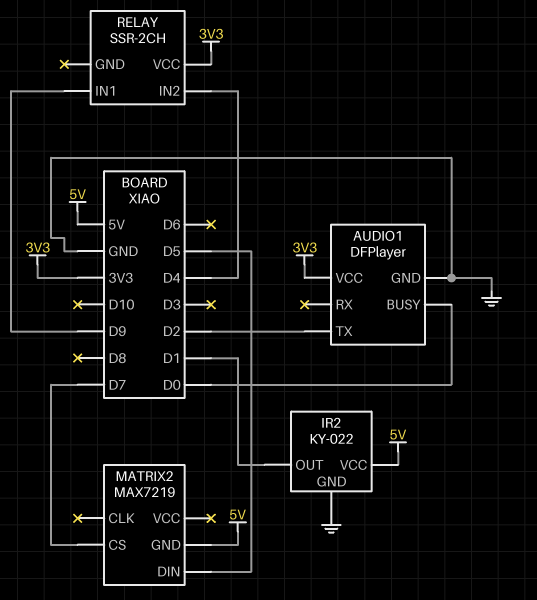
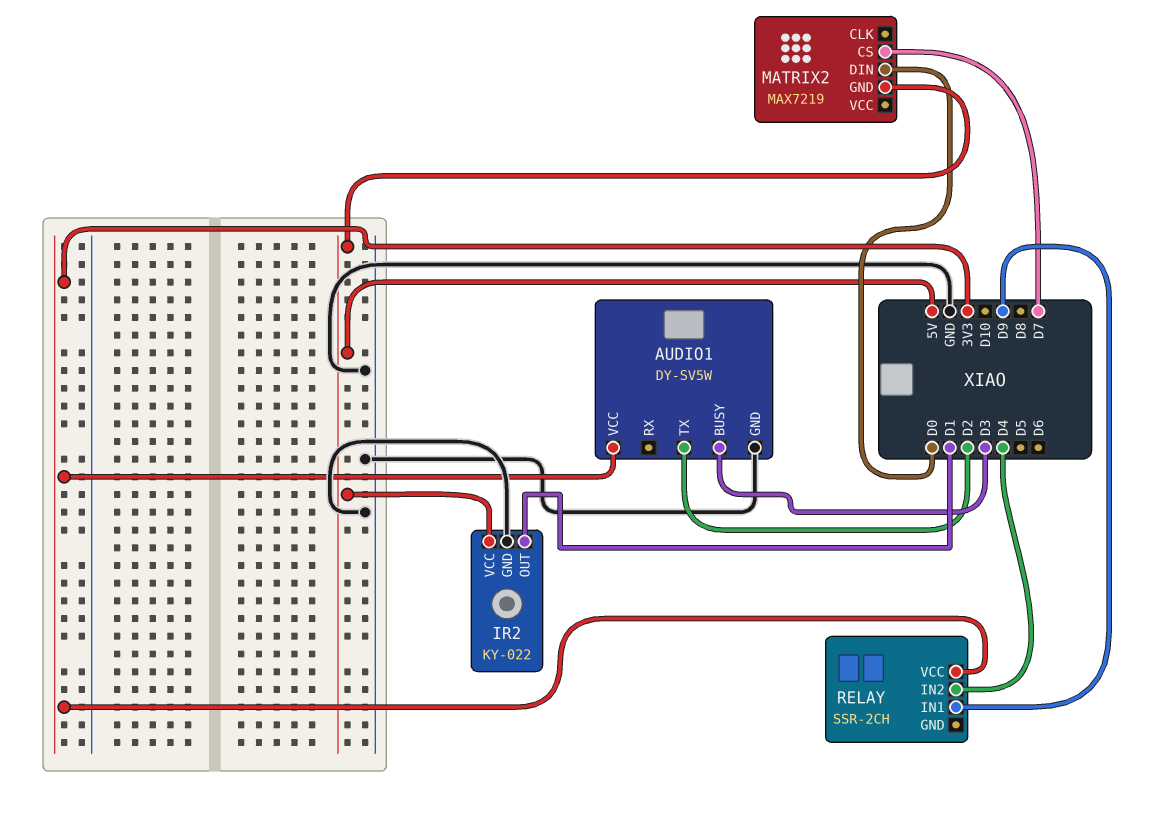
AUDIO1: DFPlayer -> DY-SV5W
AUDIO1 pin BUSY: D0 -> D3
MATRIX2 pin DIN: D5 -> D0

